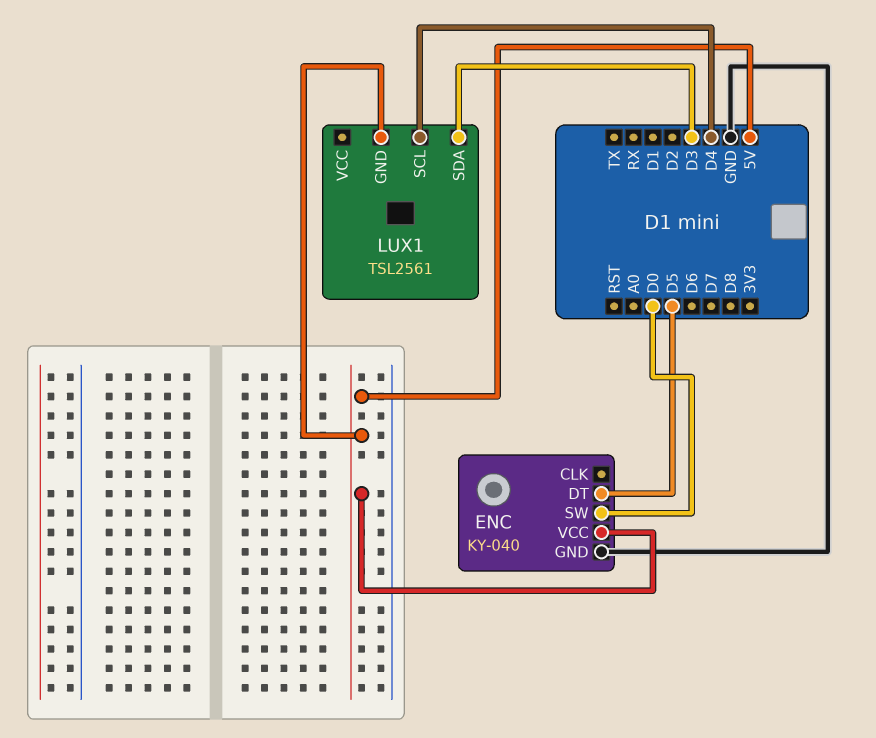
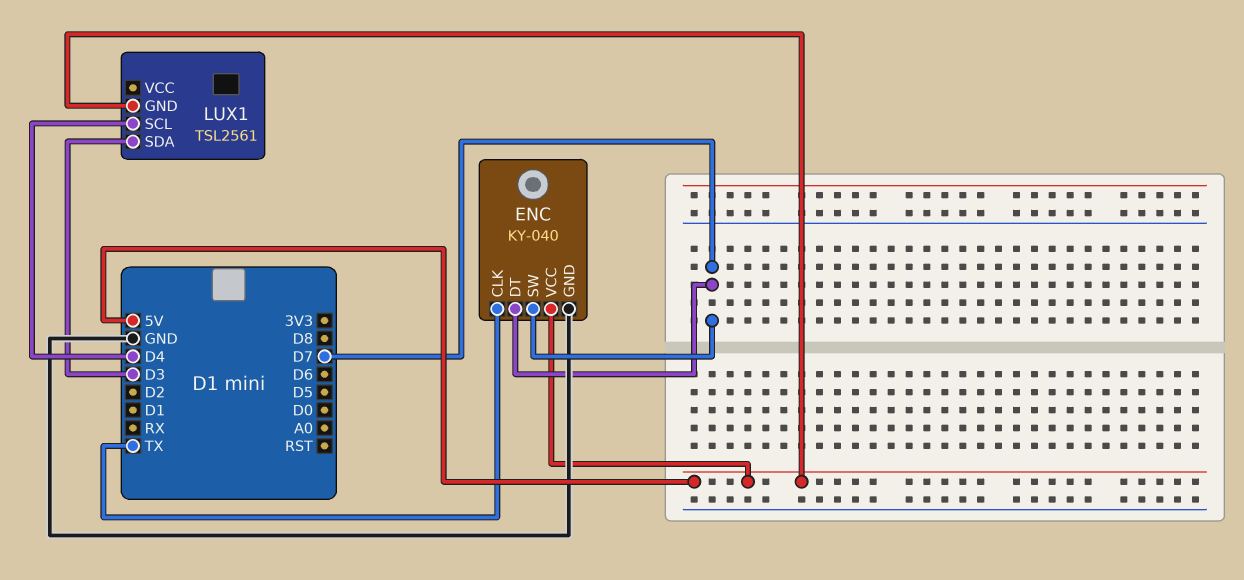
ENC pin CLK: none -> TX
ENC pin DT: D5 -> D7
ENC pin SW: D0 -> D7

